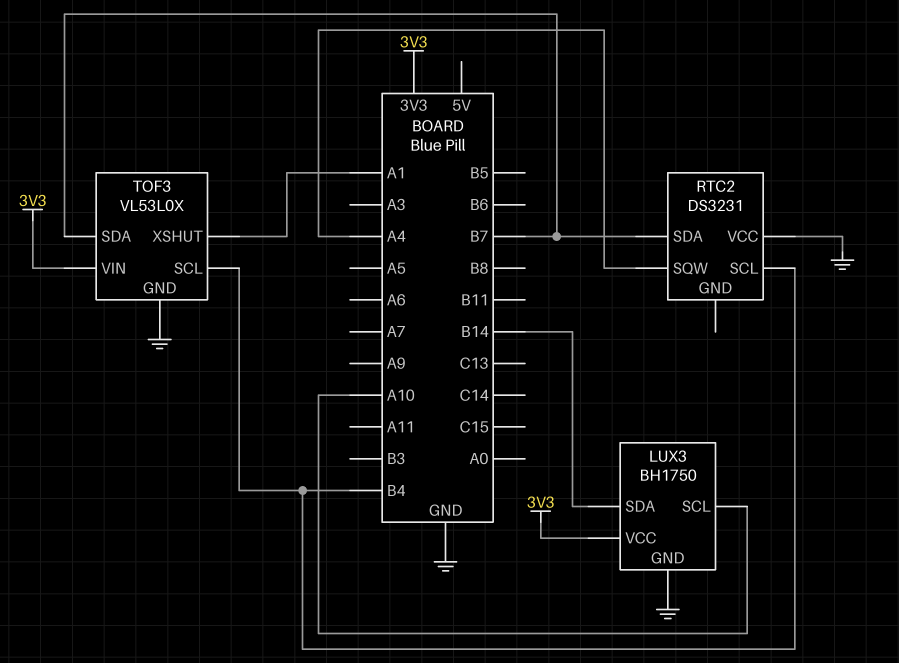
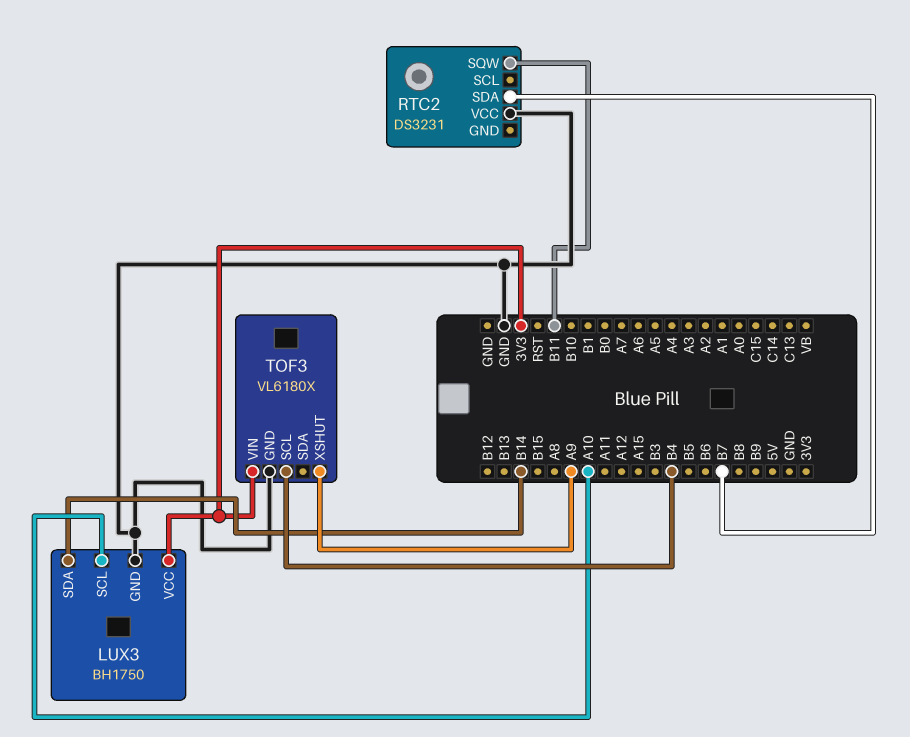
RTC2 pin SCL: B4 -> none
RTC2 pin SQW: A4 -> B11
TOF3: VL53L0X -> VL6180X
TOF3 pin SDA: B7 -> none
TOF3 pin XSHUT: A1 -> A9

